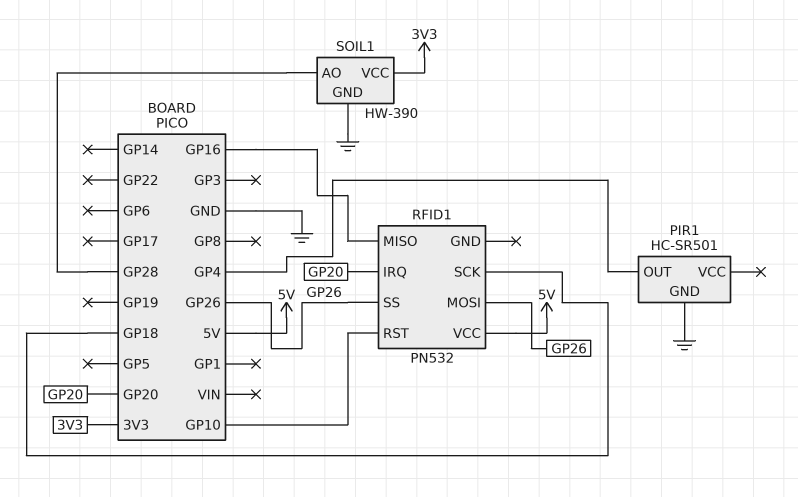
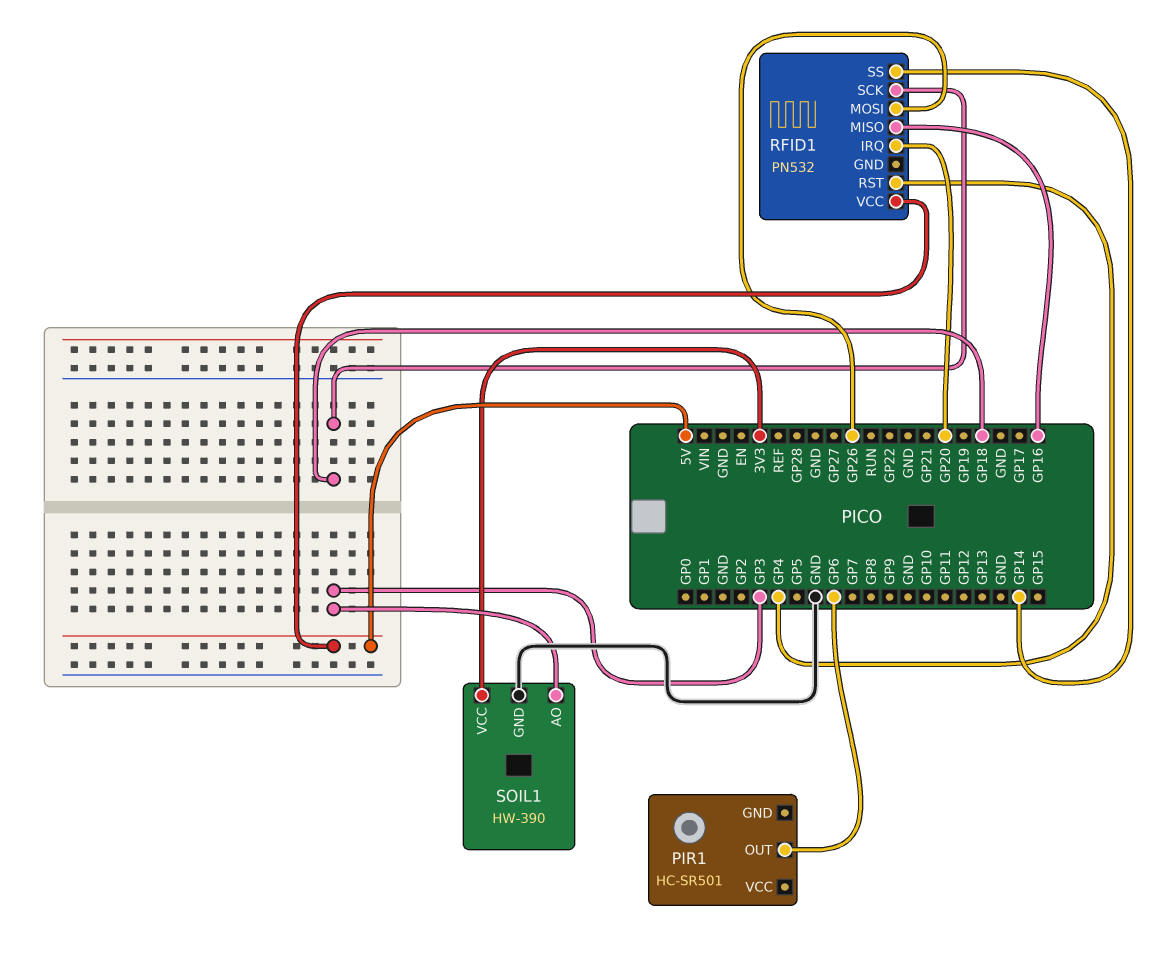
PIR1 pin GND: GND -> none
PIR1 pin OUT: GP4 -> GP6
RFID1 pin RST: GP10 -> GP4
RFID1 pin SS: GP26 -> GP14
SOIL1 pin AO: GP28 -> GP3

